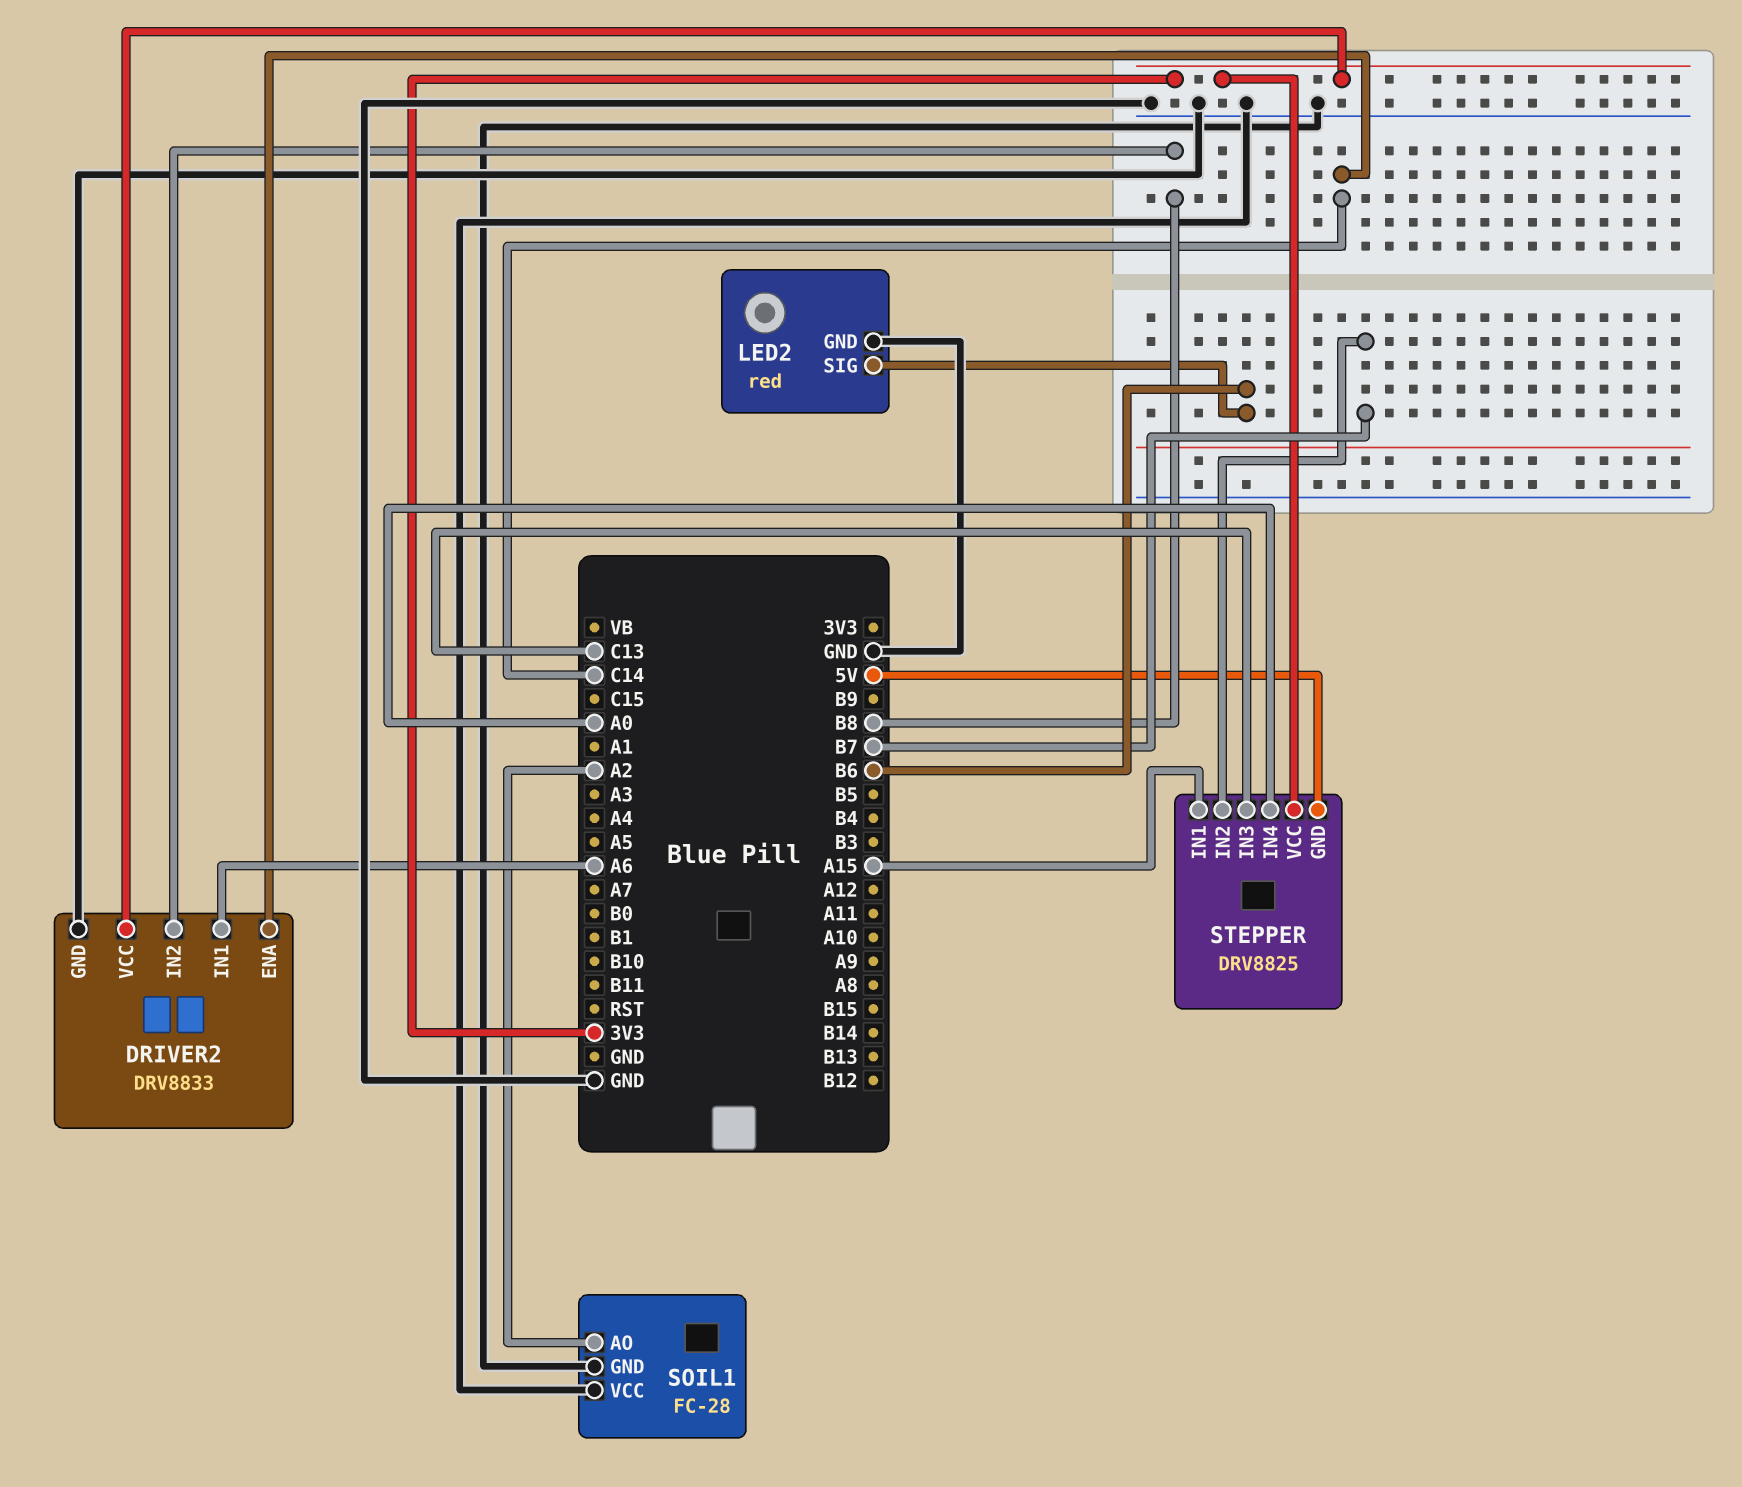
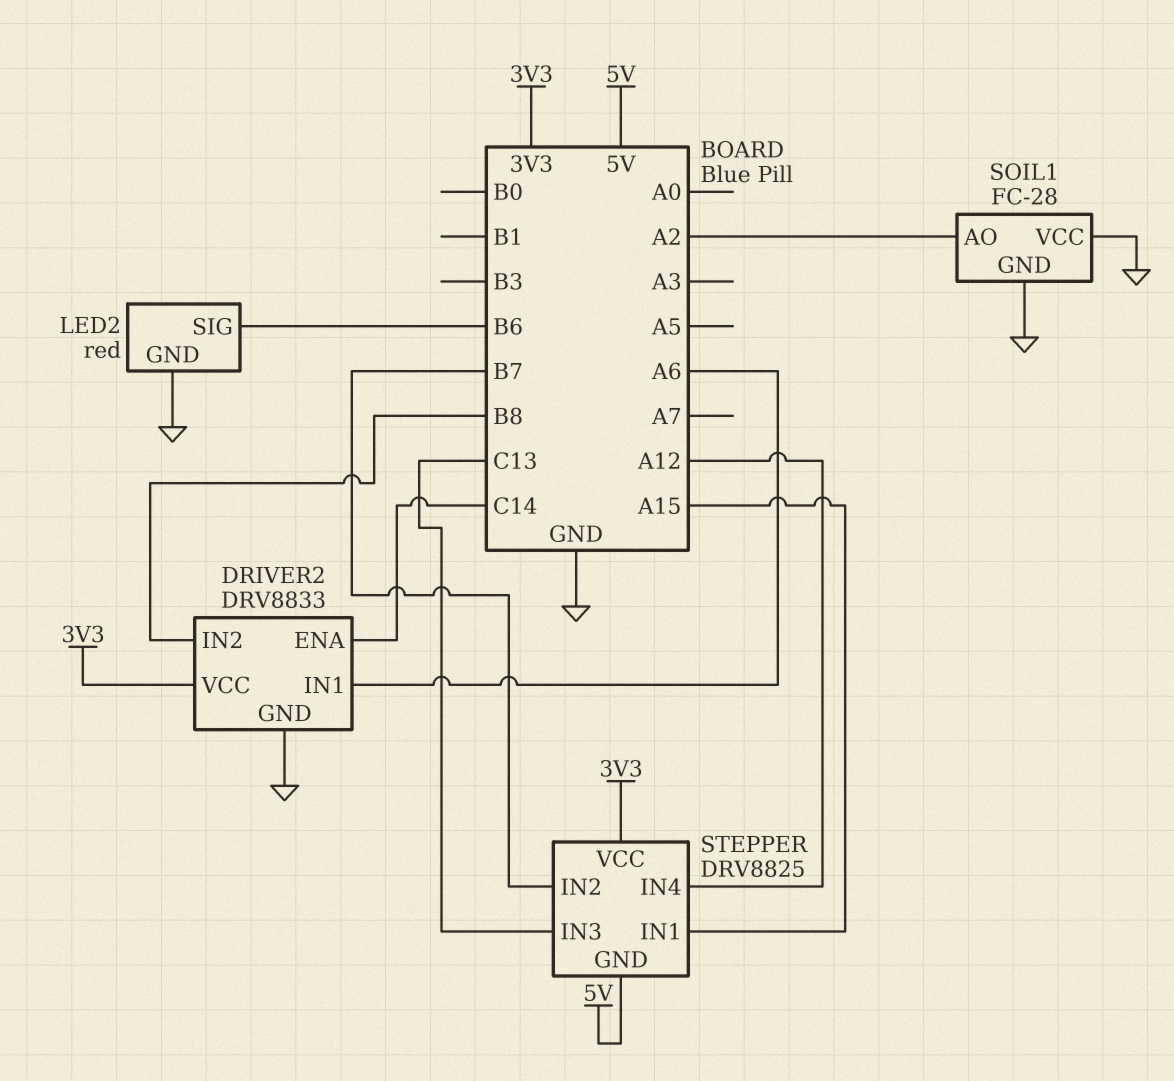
STEPPER pin IN4: A0 -> A12

